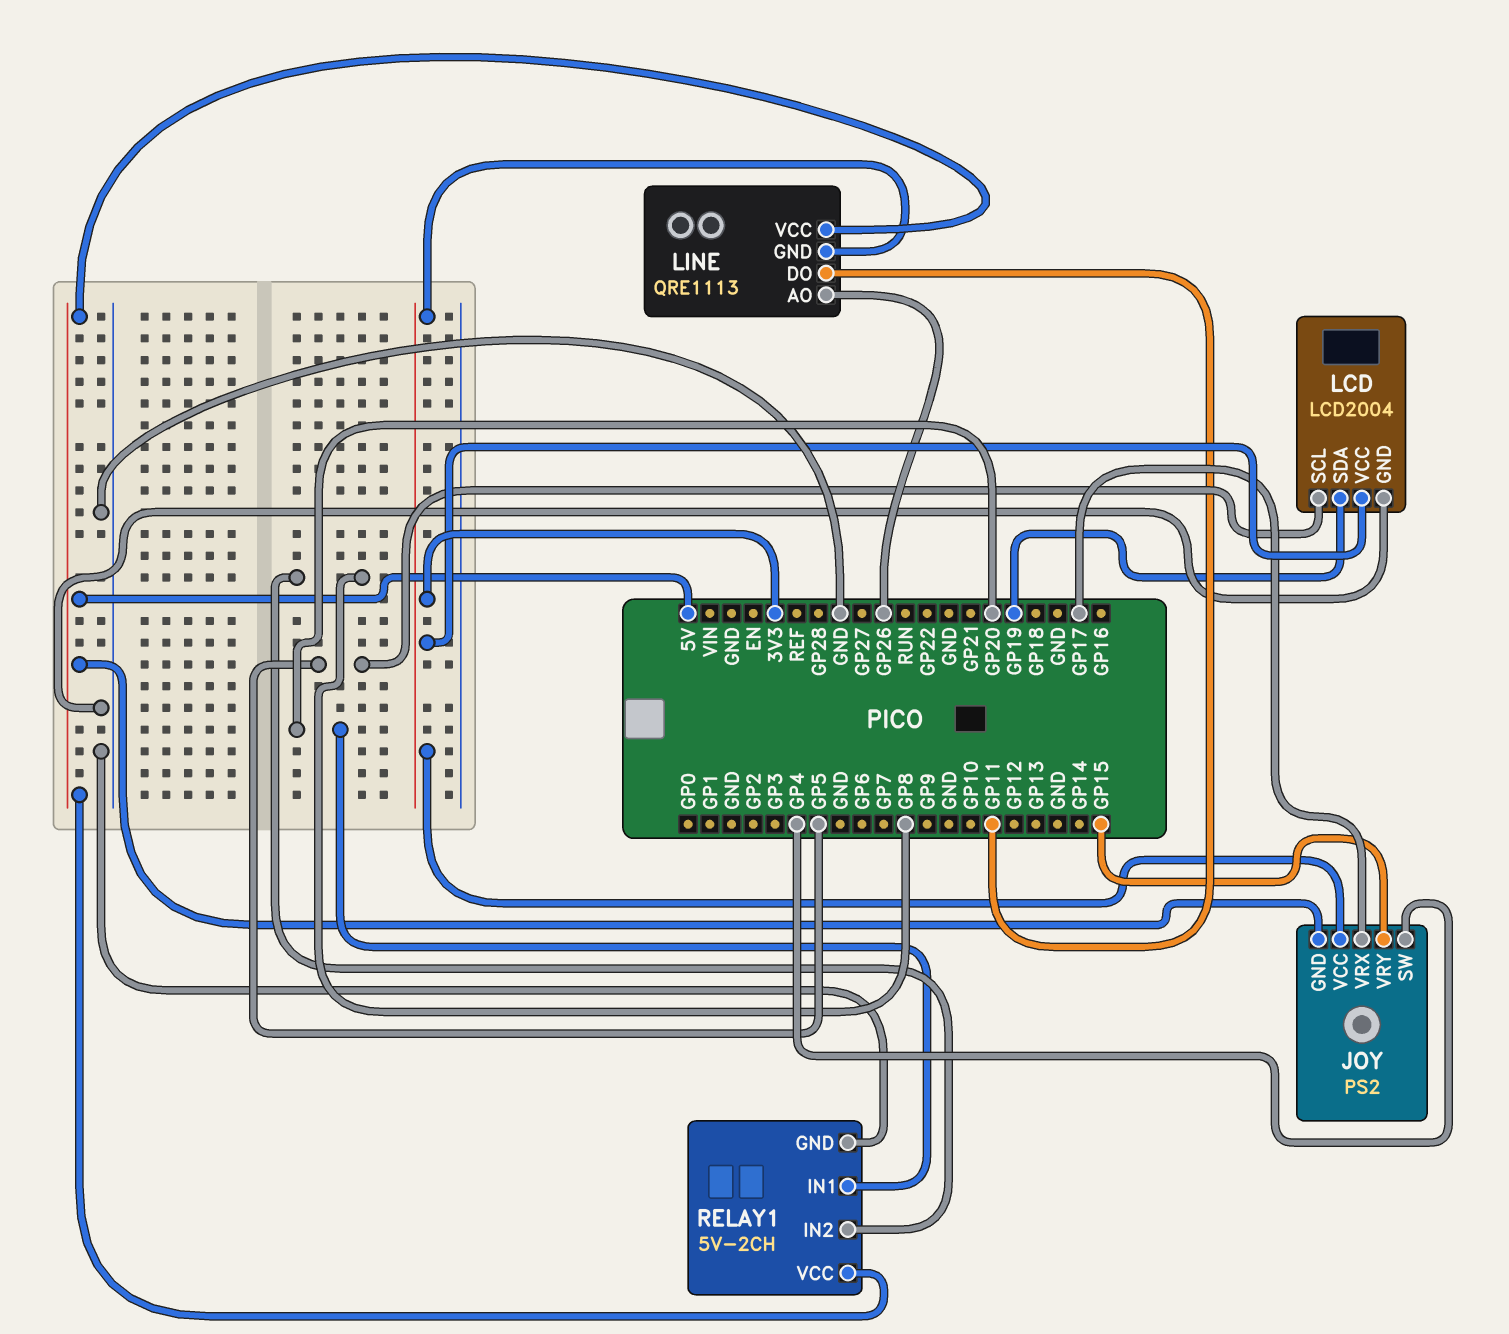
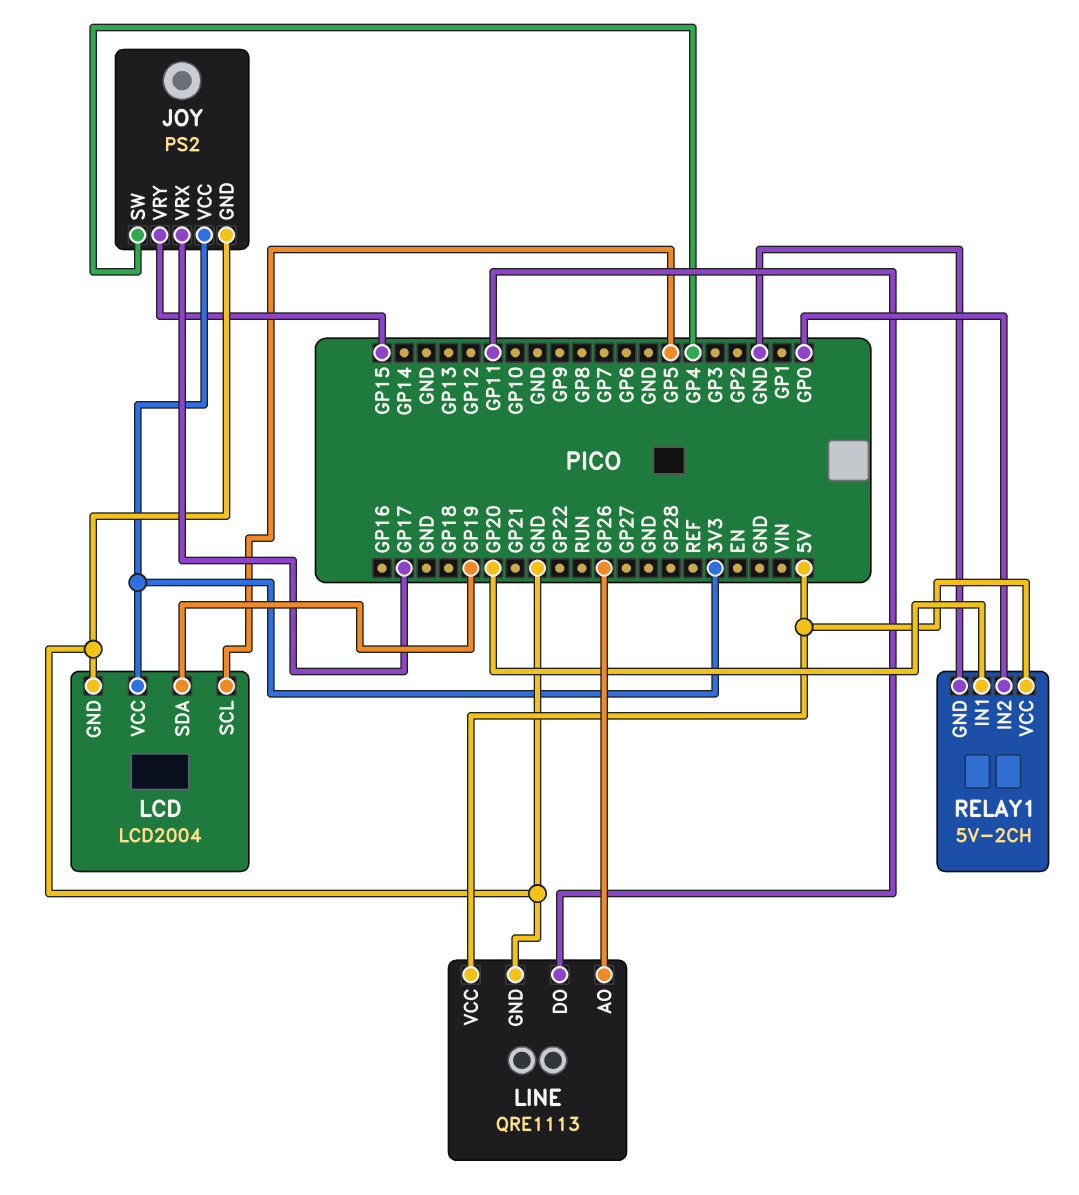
JOY pin GND: 5V -> GND
LINE pin GND: 3V3 -> GND
RELAY1 pin IN2: GP8 -> GP0

